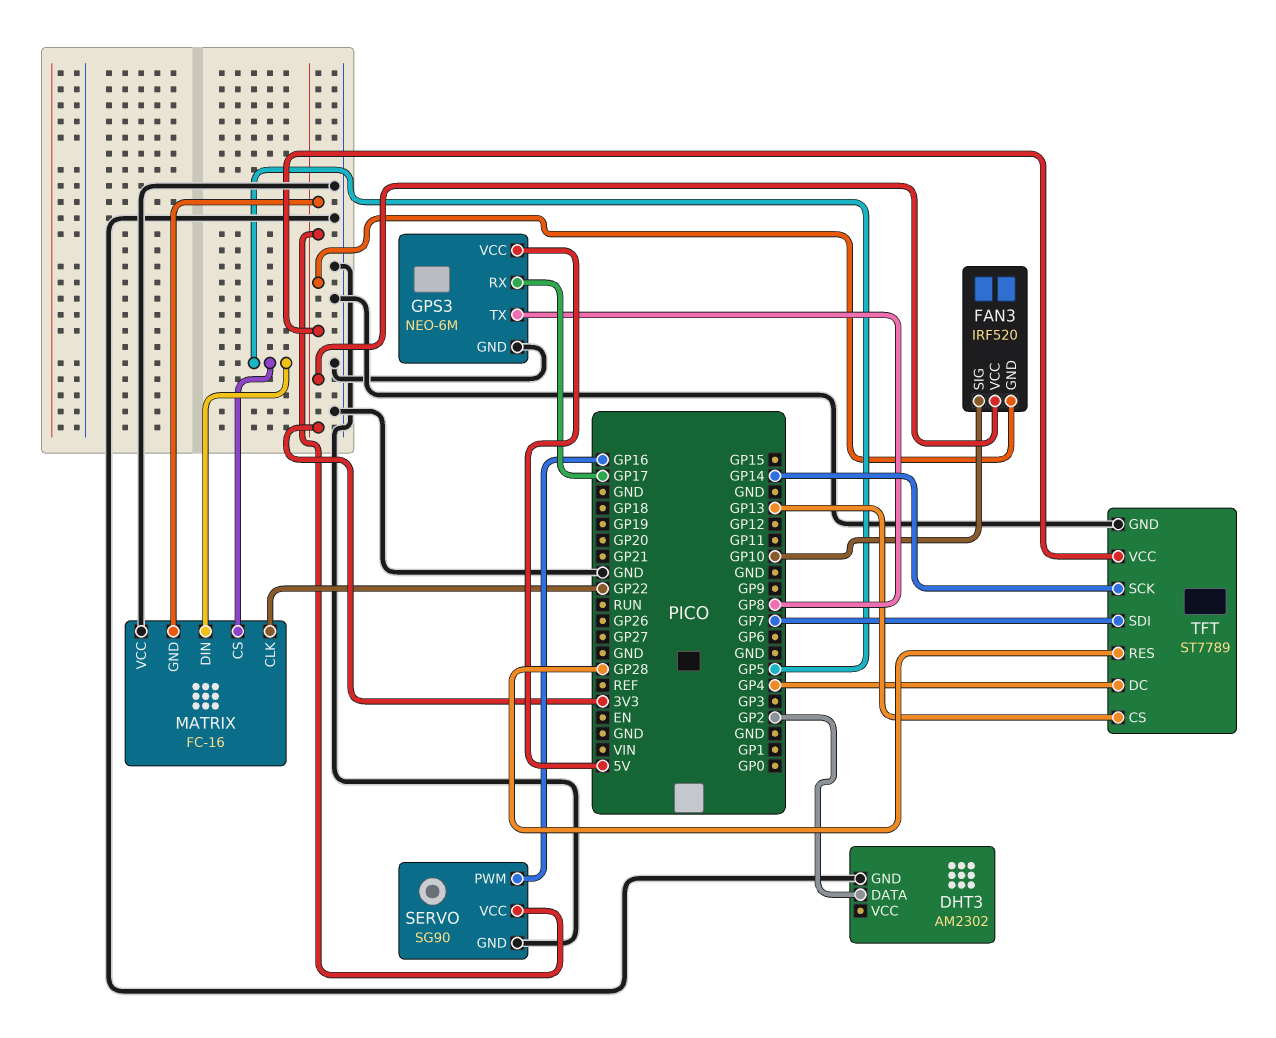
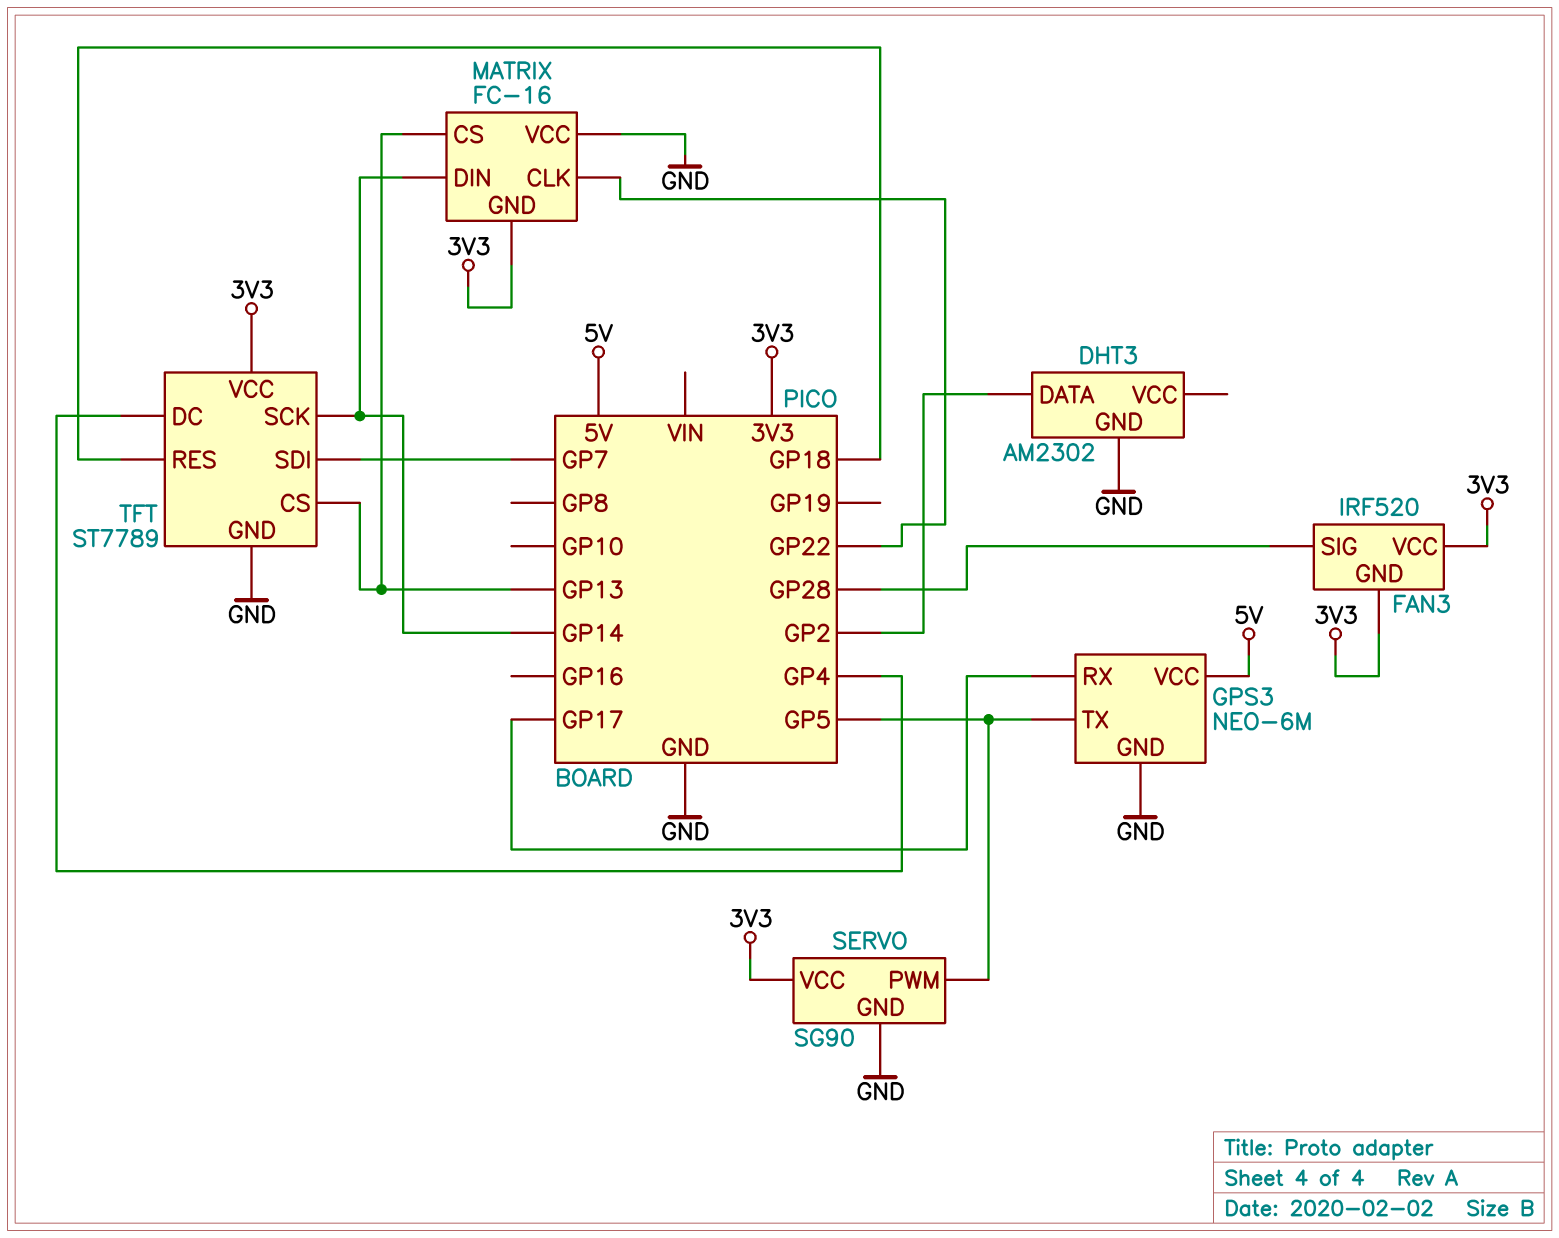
FAN3 pin SIG: GP10 -> GP28
GPS3 pin TX: GP8 -> GP5
MATRIX pin CS: GP5 -> GP13
MATRIX pin DIN: GP5 -> GP14
SERVO pin PWM: GP16 -> GP5
TFT pin RES: GP28 -> GP18

